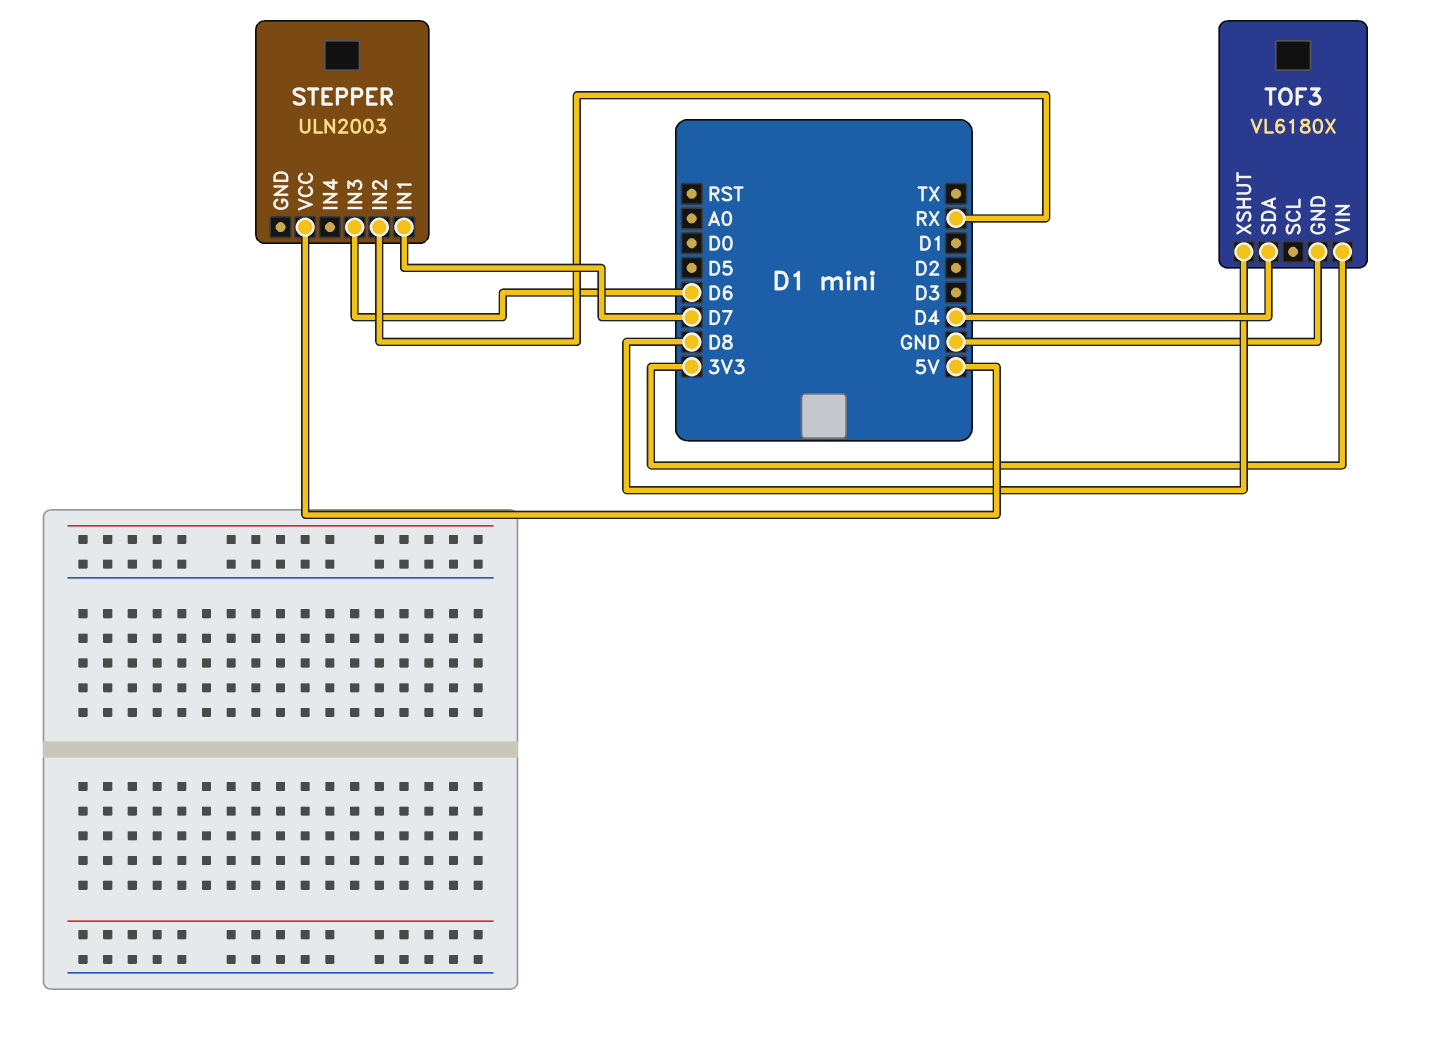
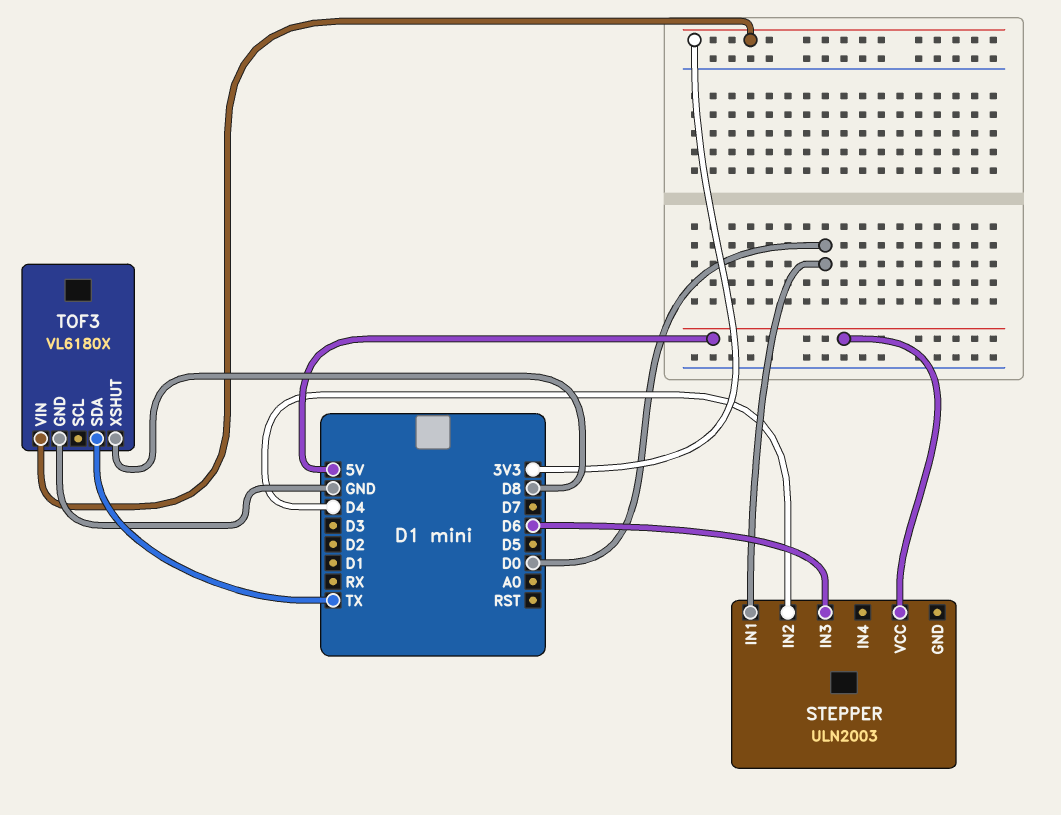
STEPPER pin IN1: D7 -> D0
STEPPER pin IN2: RX -> D4
TOF3 pin SDA: D4 -> TX

